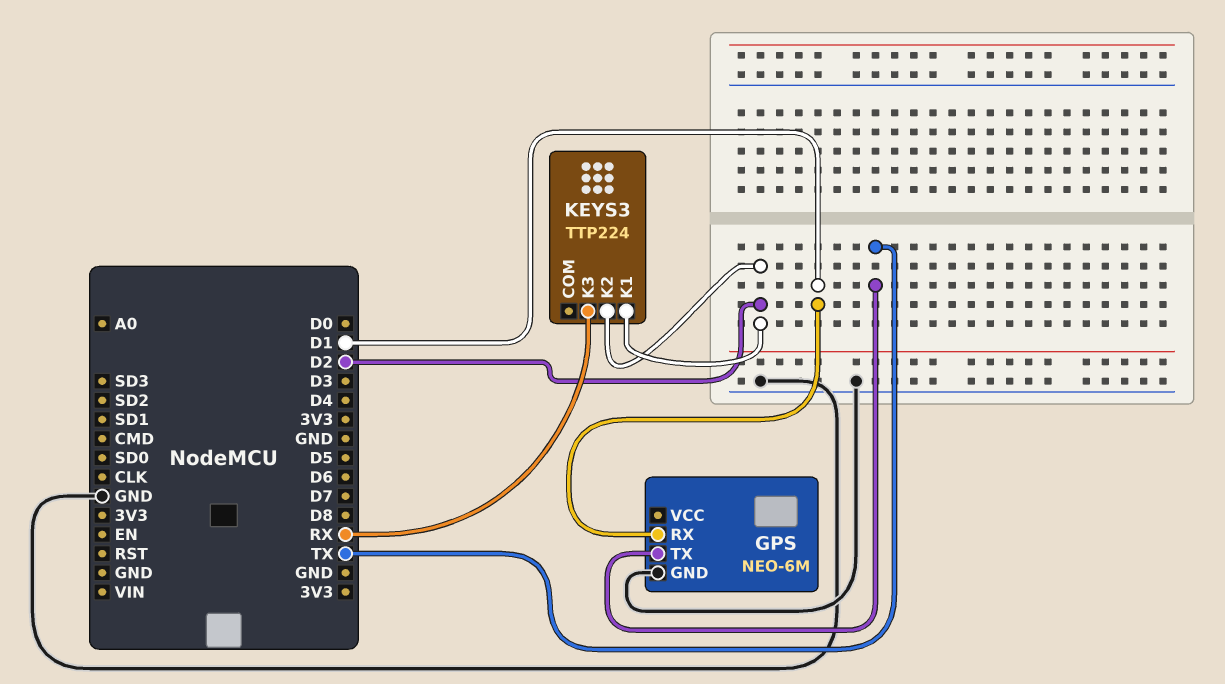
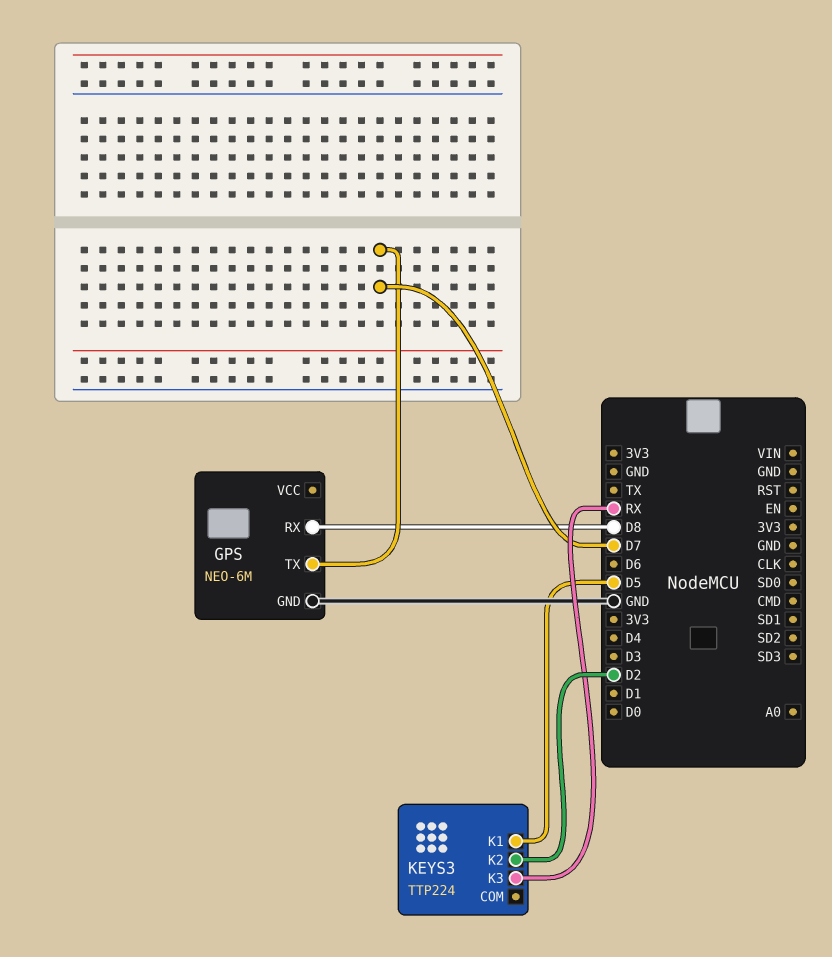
GPS pin RX: D1 -> D8
GPS pin TX: TX -> D7
KEYS3 pin K1: D2 -> D5

